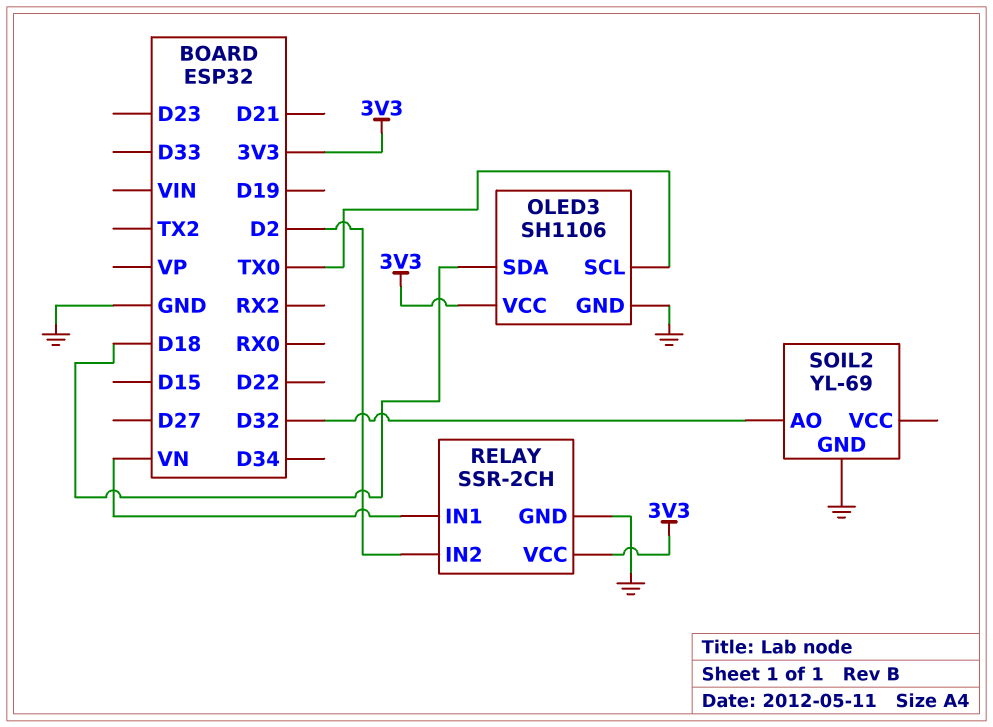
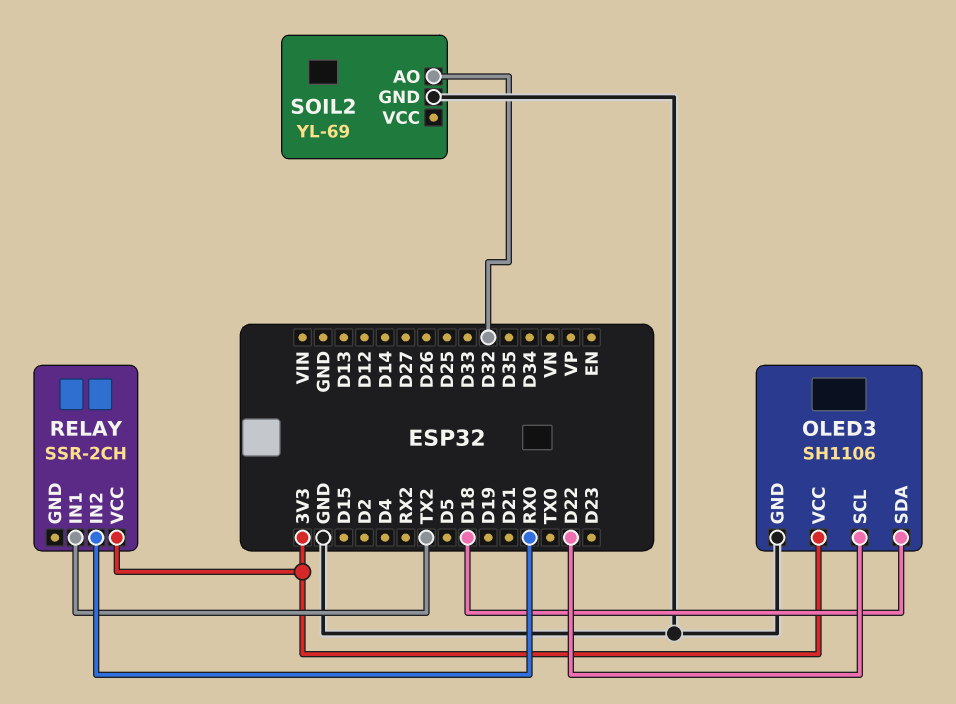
OLED3 pin SCL: TX0 -> D22
RELAY pin GND: GND -> none
RELAY pin IN1: VN -> TX2
RELAY pin IN2: D2 -> RX0

